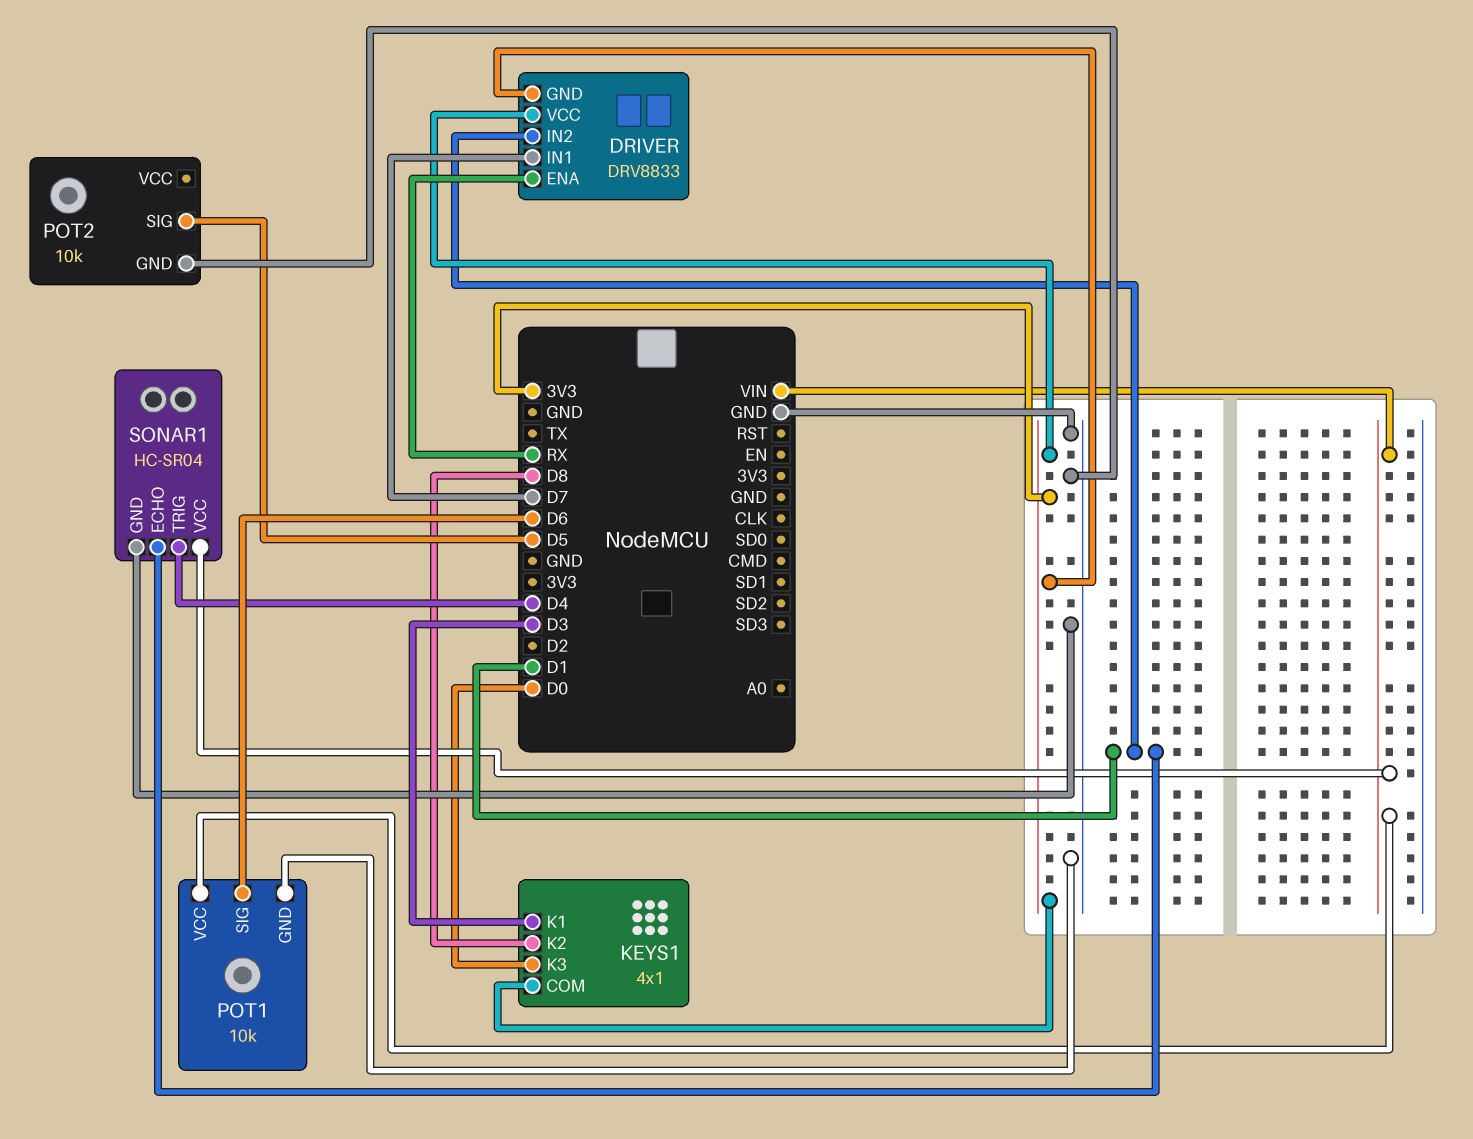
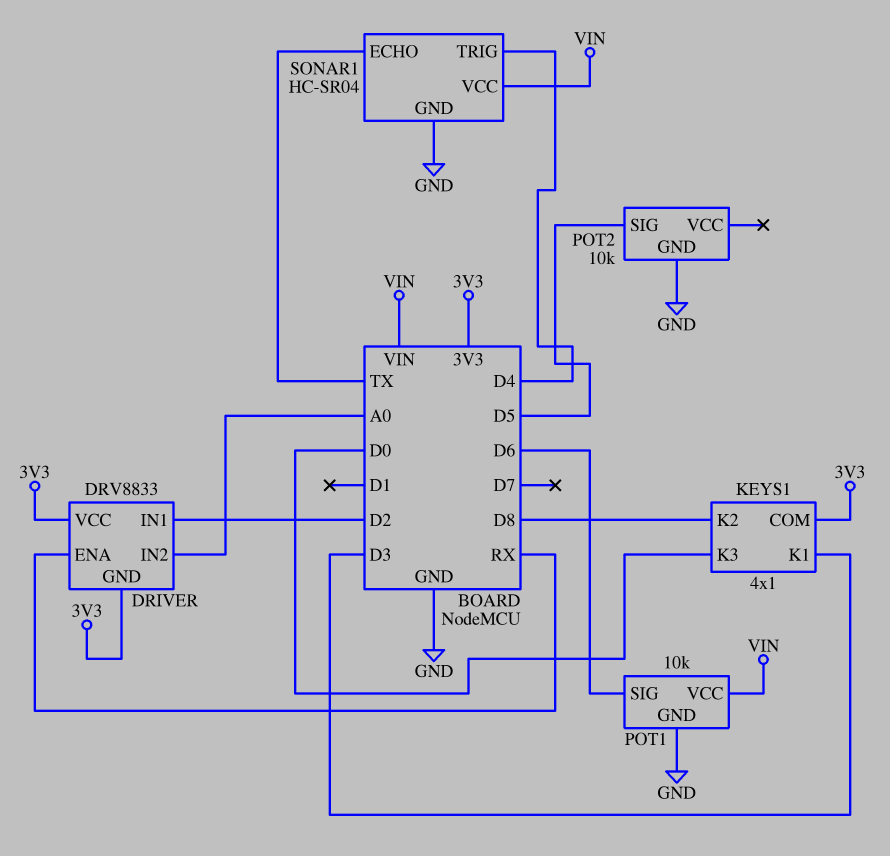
DRIVER pin IN1: D7 -> D2
DRIVER pin IN2: D1 -> A0
SONAR1 pin ECHO: D1 -> TX

